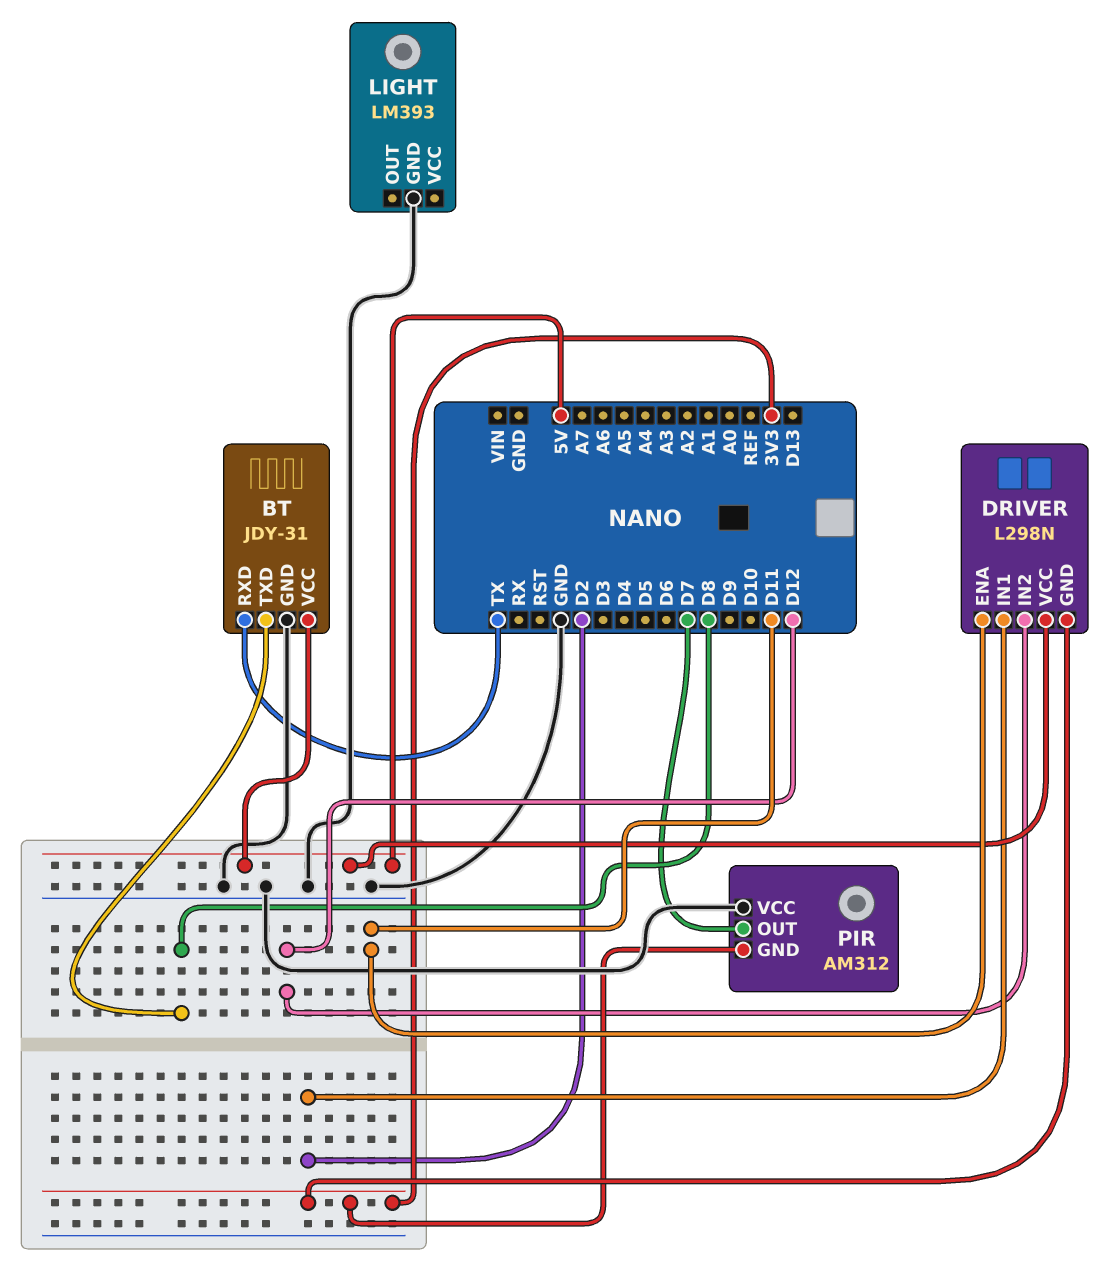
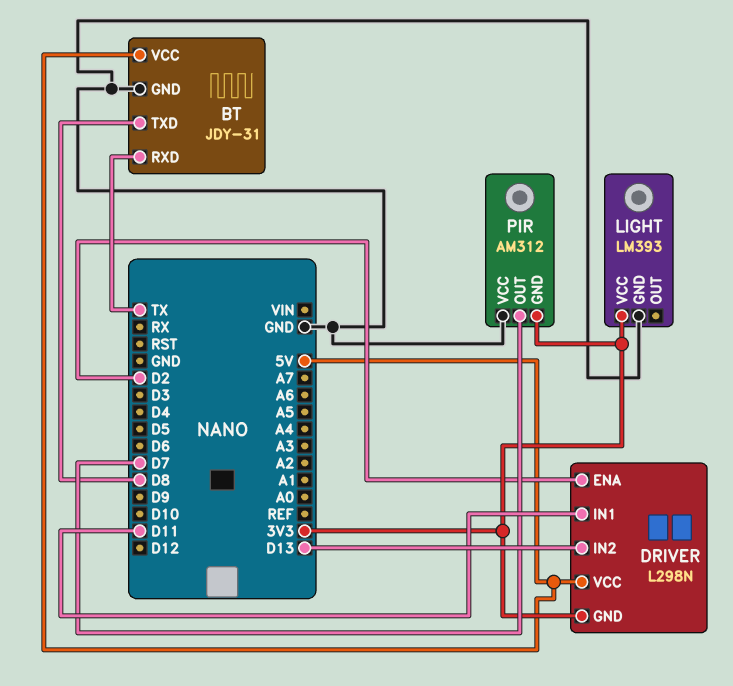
DRIVER pin ENA: D11 -> D2
DRIVER pin IN1: D2 -> D11
DRIVER pin IN2: D12 -> D13
LIGHT pin VCC: none -> 3V3

